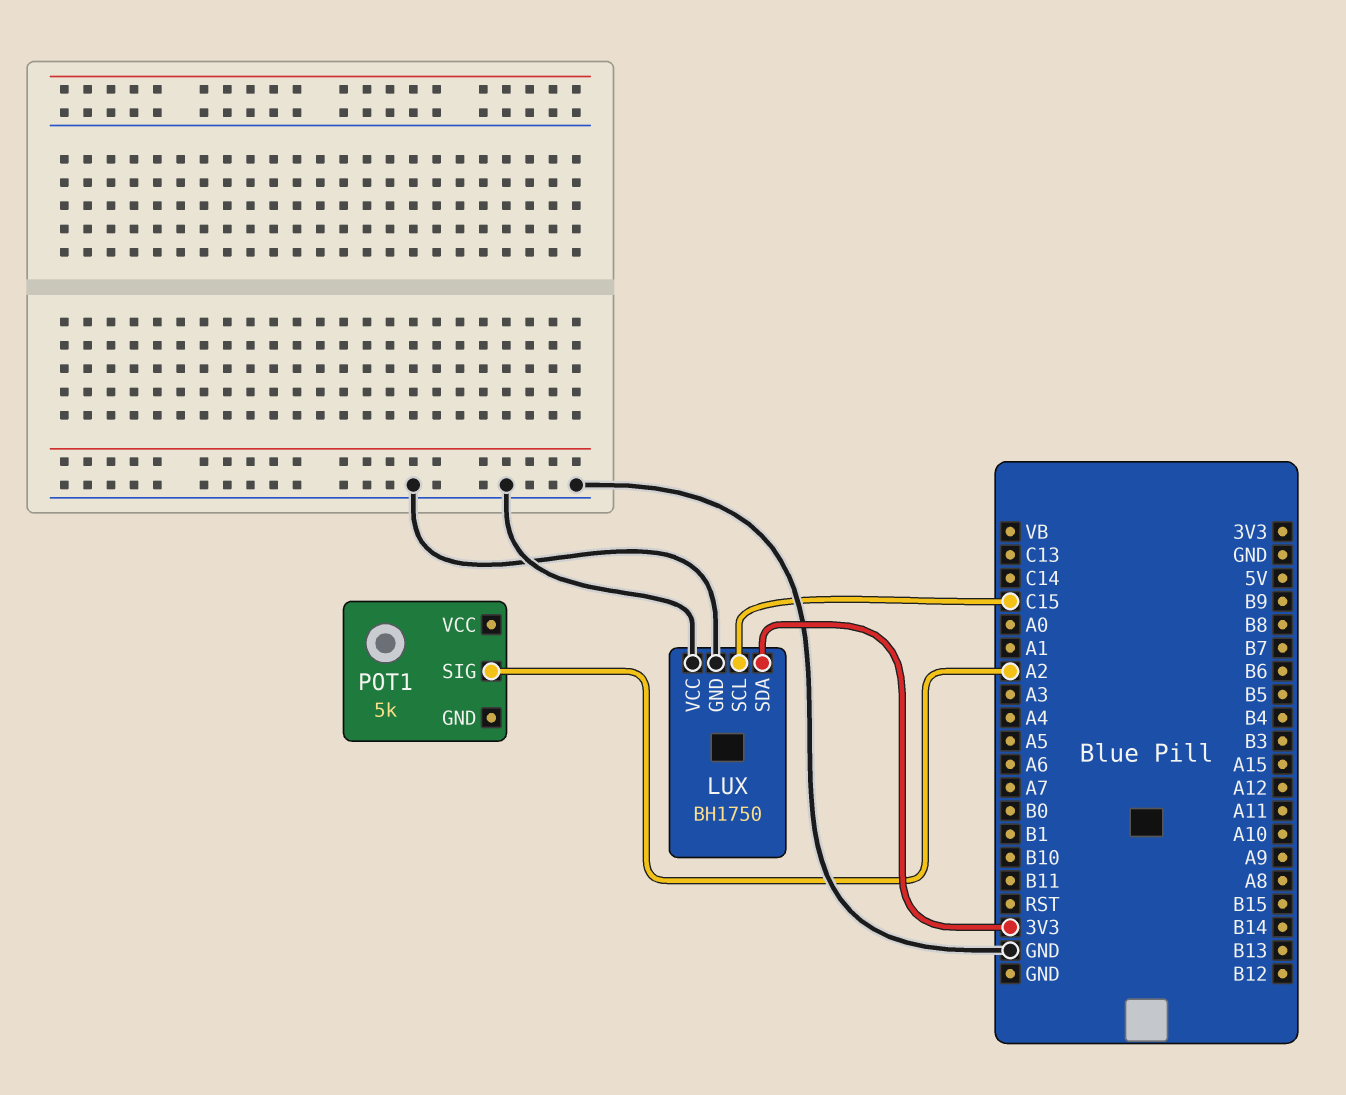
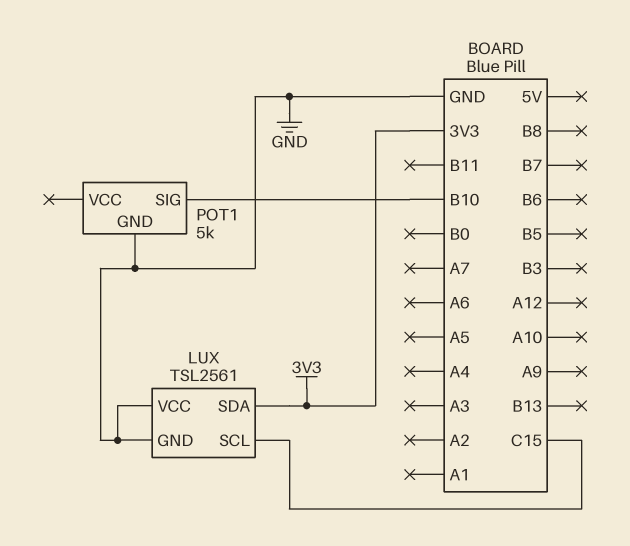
LUX: BH1750 -> TSL2561
POT1 pin GND: none -> GND
POT1 pin SIG: A2 -> B10

